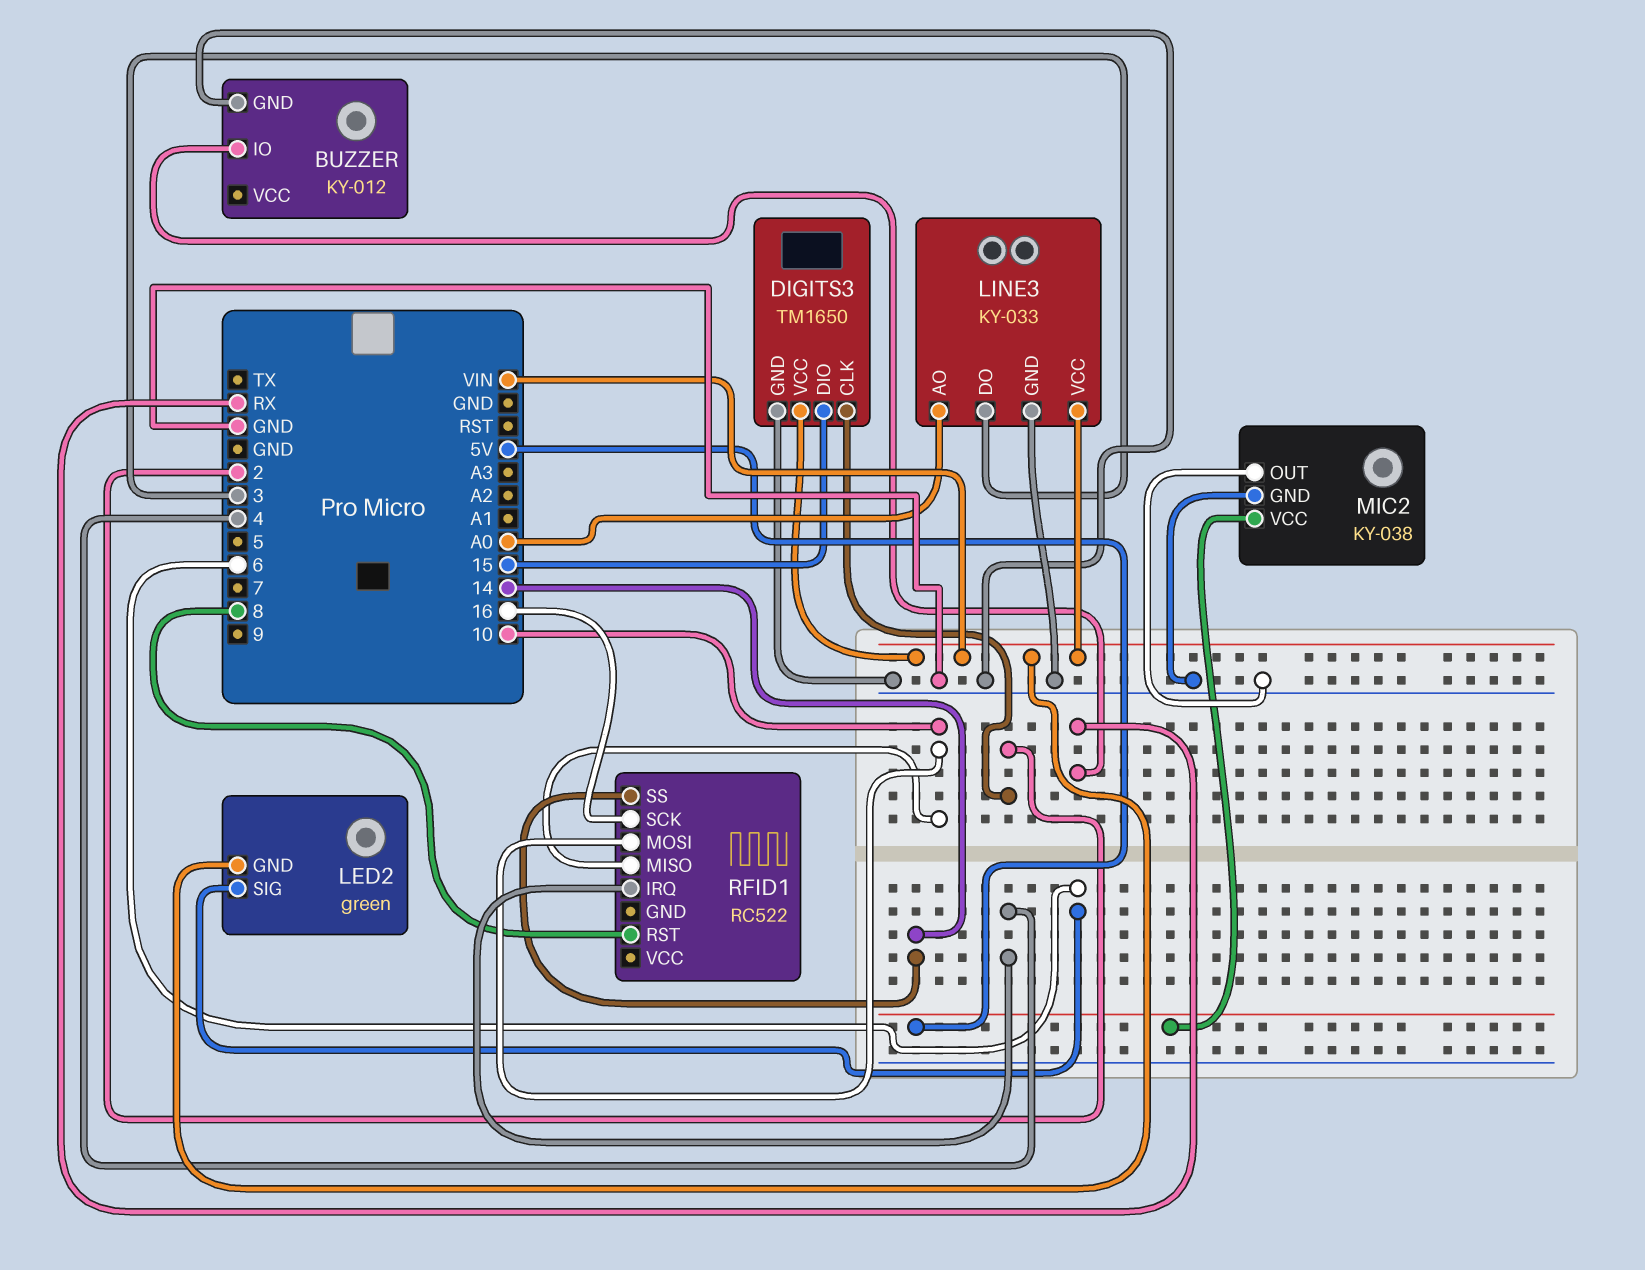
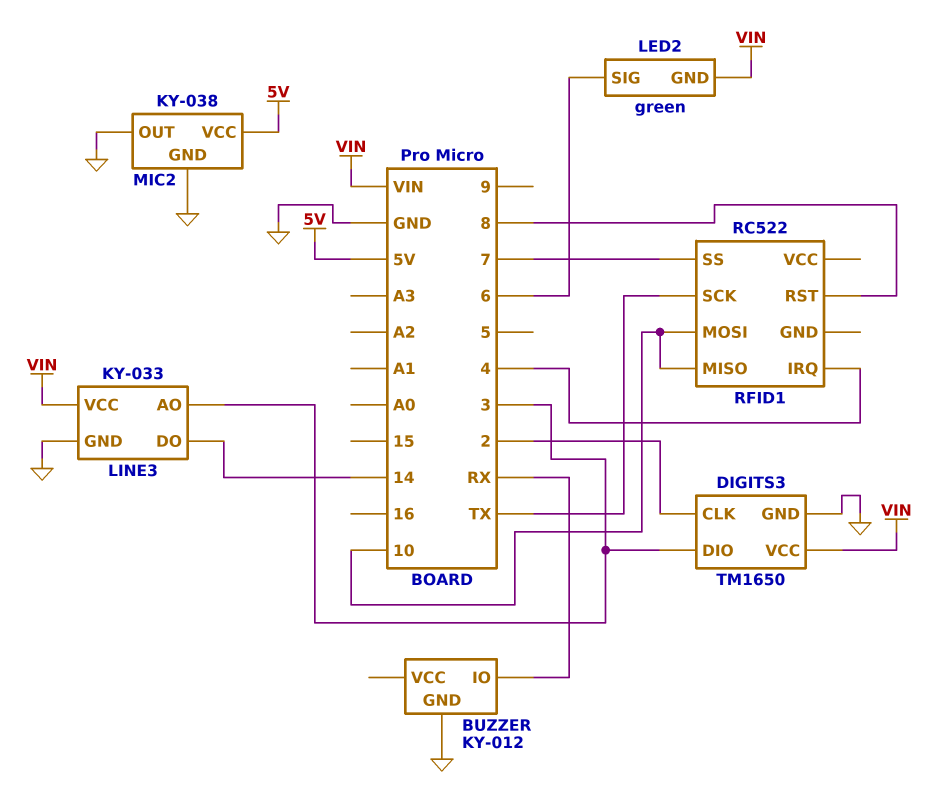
DIGITS3 pin DIO: 15 -> 3
LINE3 pin AO: A0 -> 3
LINE3 pin DO: 3 -> 14
RFID1 pin SCK: 16 -> TX
RFID1 pin SS: 14 -> 7

